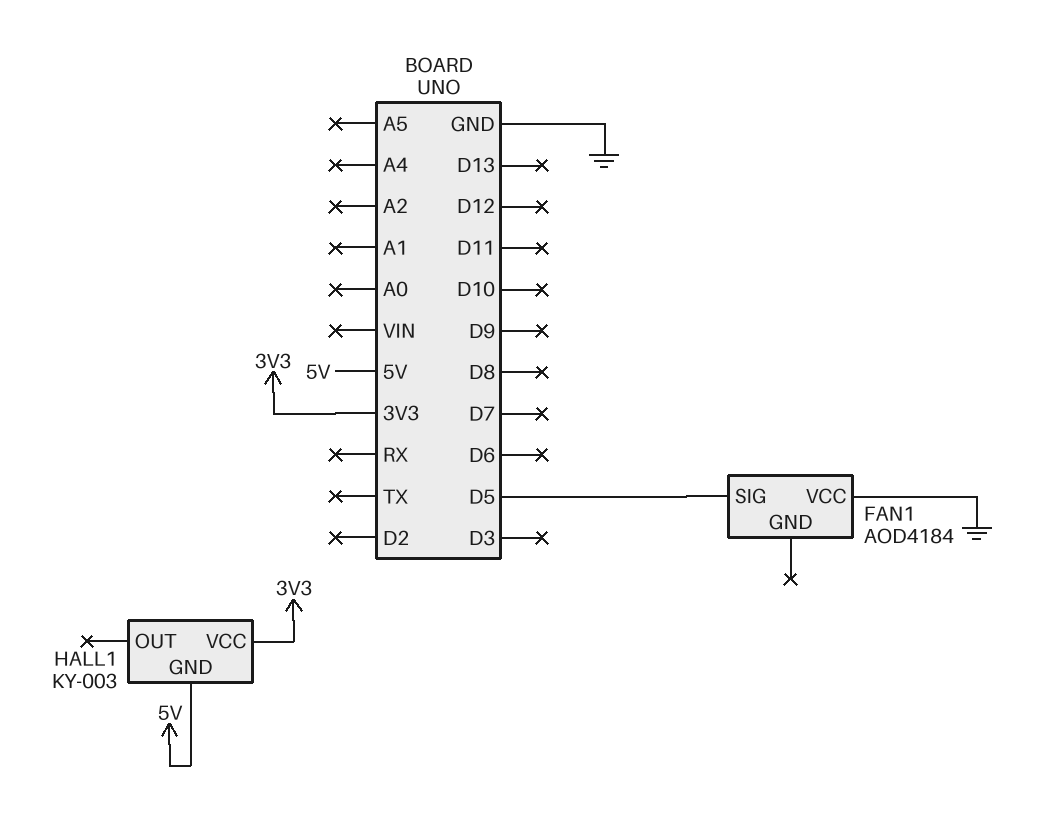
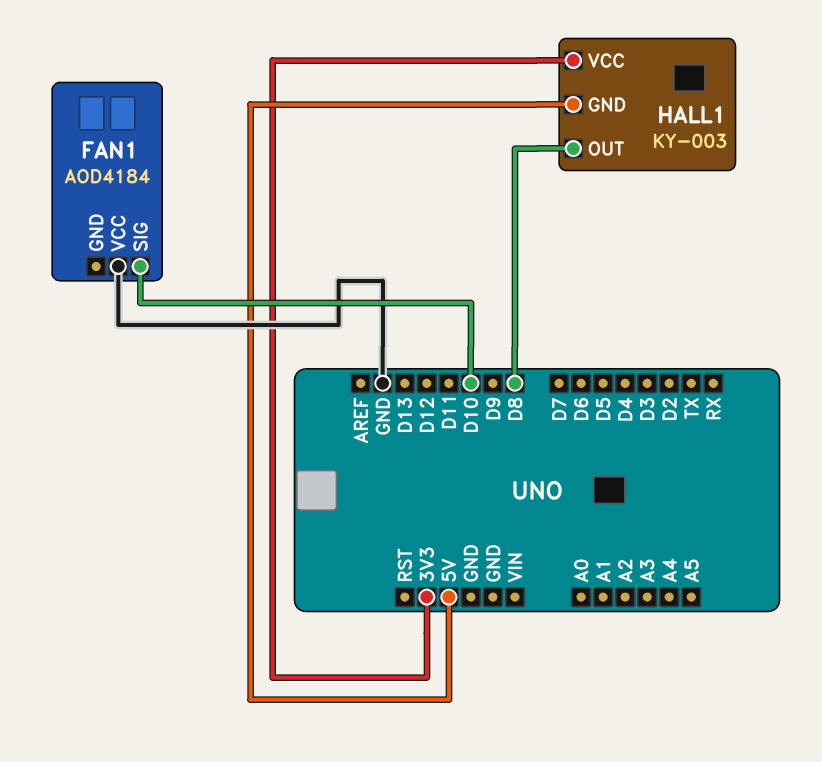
FAN1 pin SIG: D5 -> D10
HALL1 pin OUT: none -> D8

